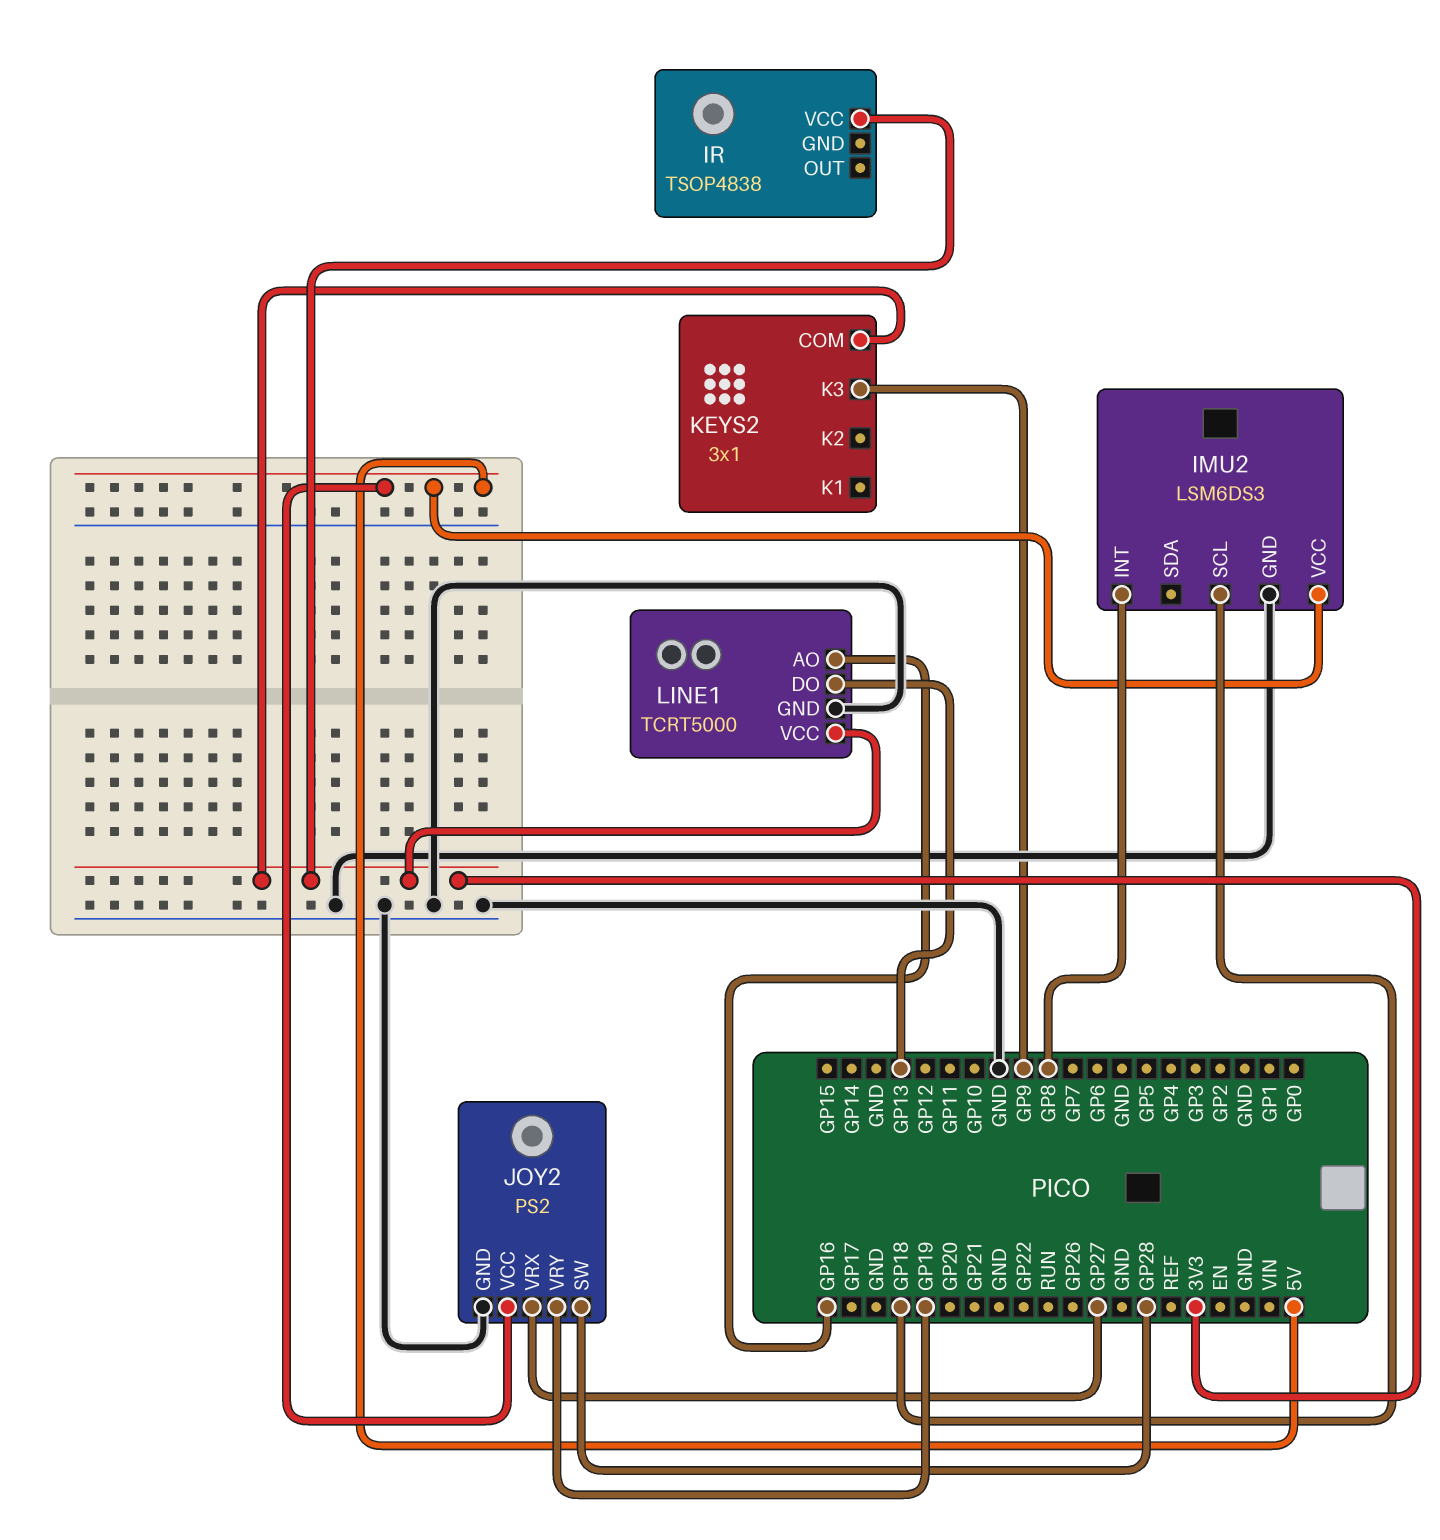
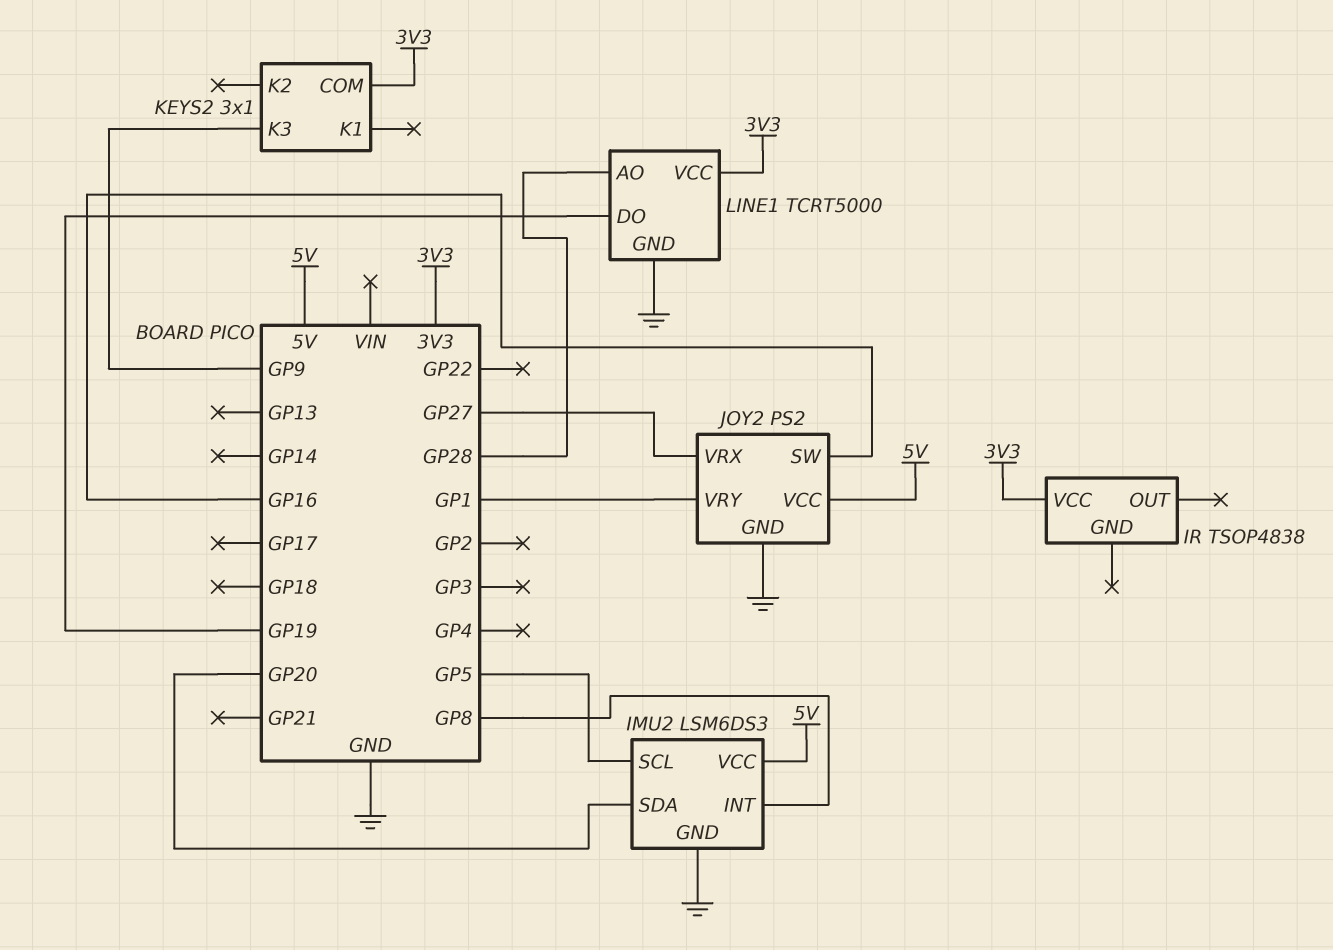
IMU2 pin SCL: GP18 -> GP5
IMU2 pin SDA: none -> GP20
JOY2 pin SW: GP28 -> GP16
JOY2 pin VRY: GP19 -> GP1
LINE1 pin AO: GP16 -> GP28
LINE1 pin DO: GP13 -> GP19

